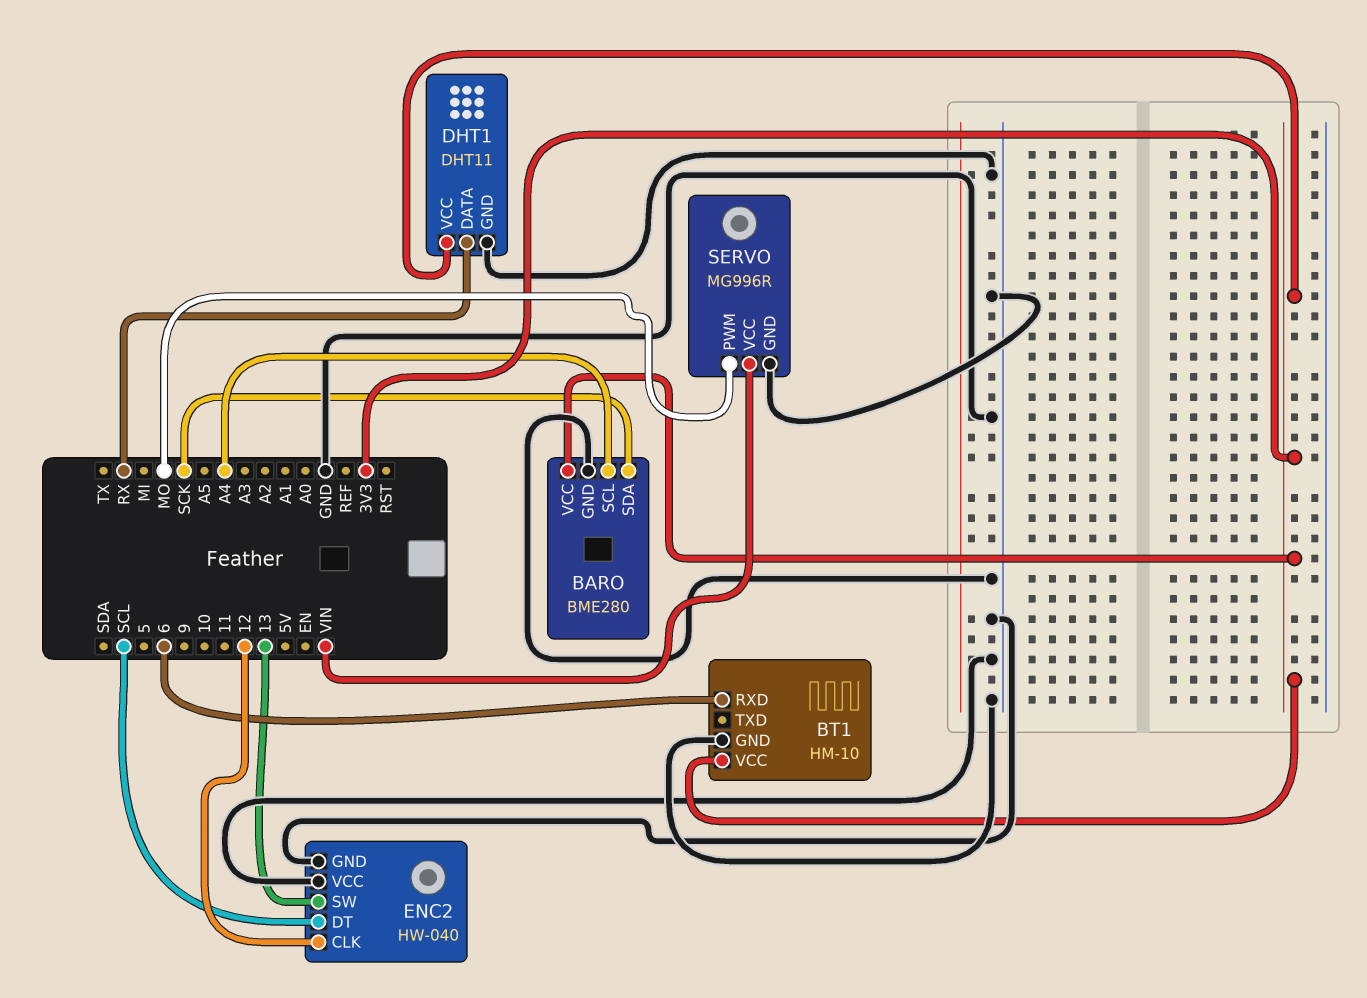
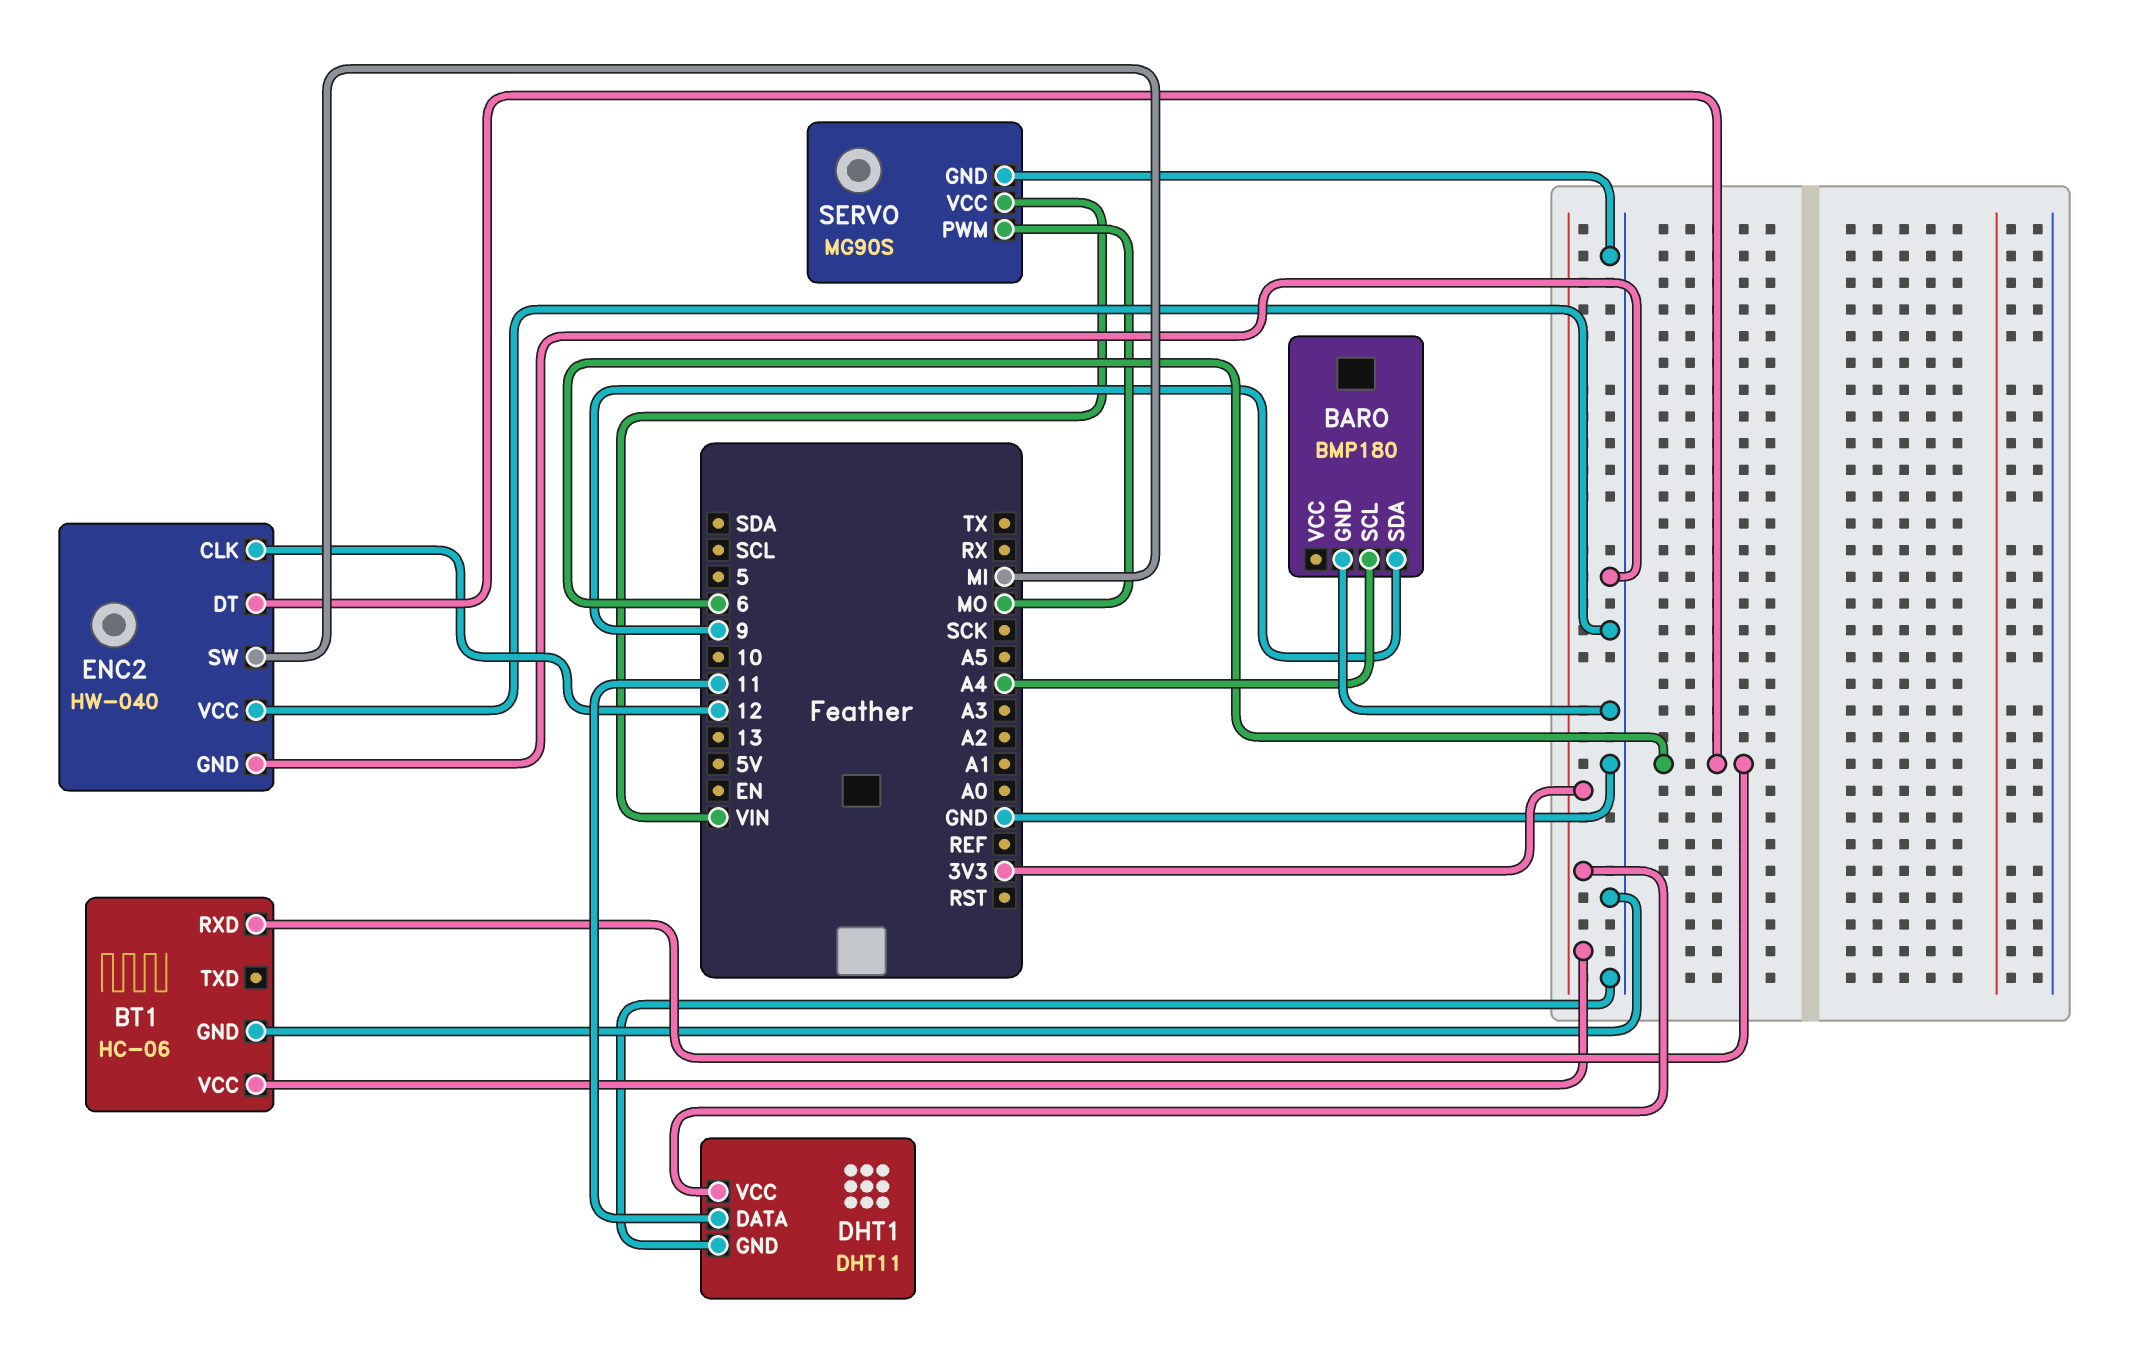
BARO: BME280 -> BMP180
BARO pin SDA: SCK -> 9
BARO pin VCC: 3V3 -> none
BT1: HM-10 -> HC-06
DHT1 pin DATA: RX -> 11
ENC2 pin DT: SCL -> 6
ENC2 pin SW: 13 -> MI
SERVO: MG996R -> MG90S

